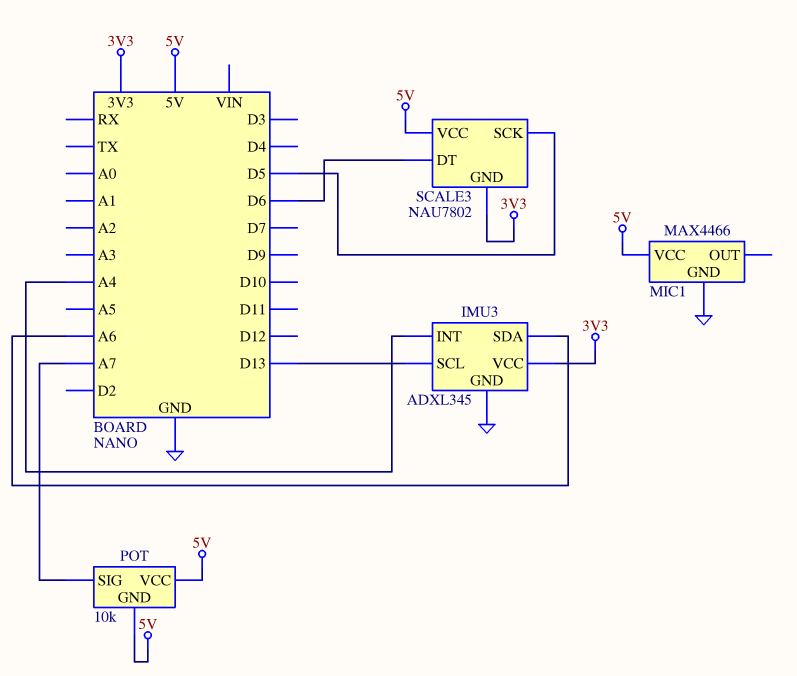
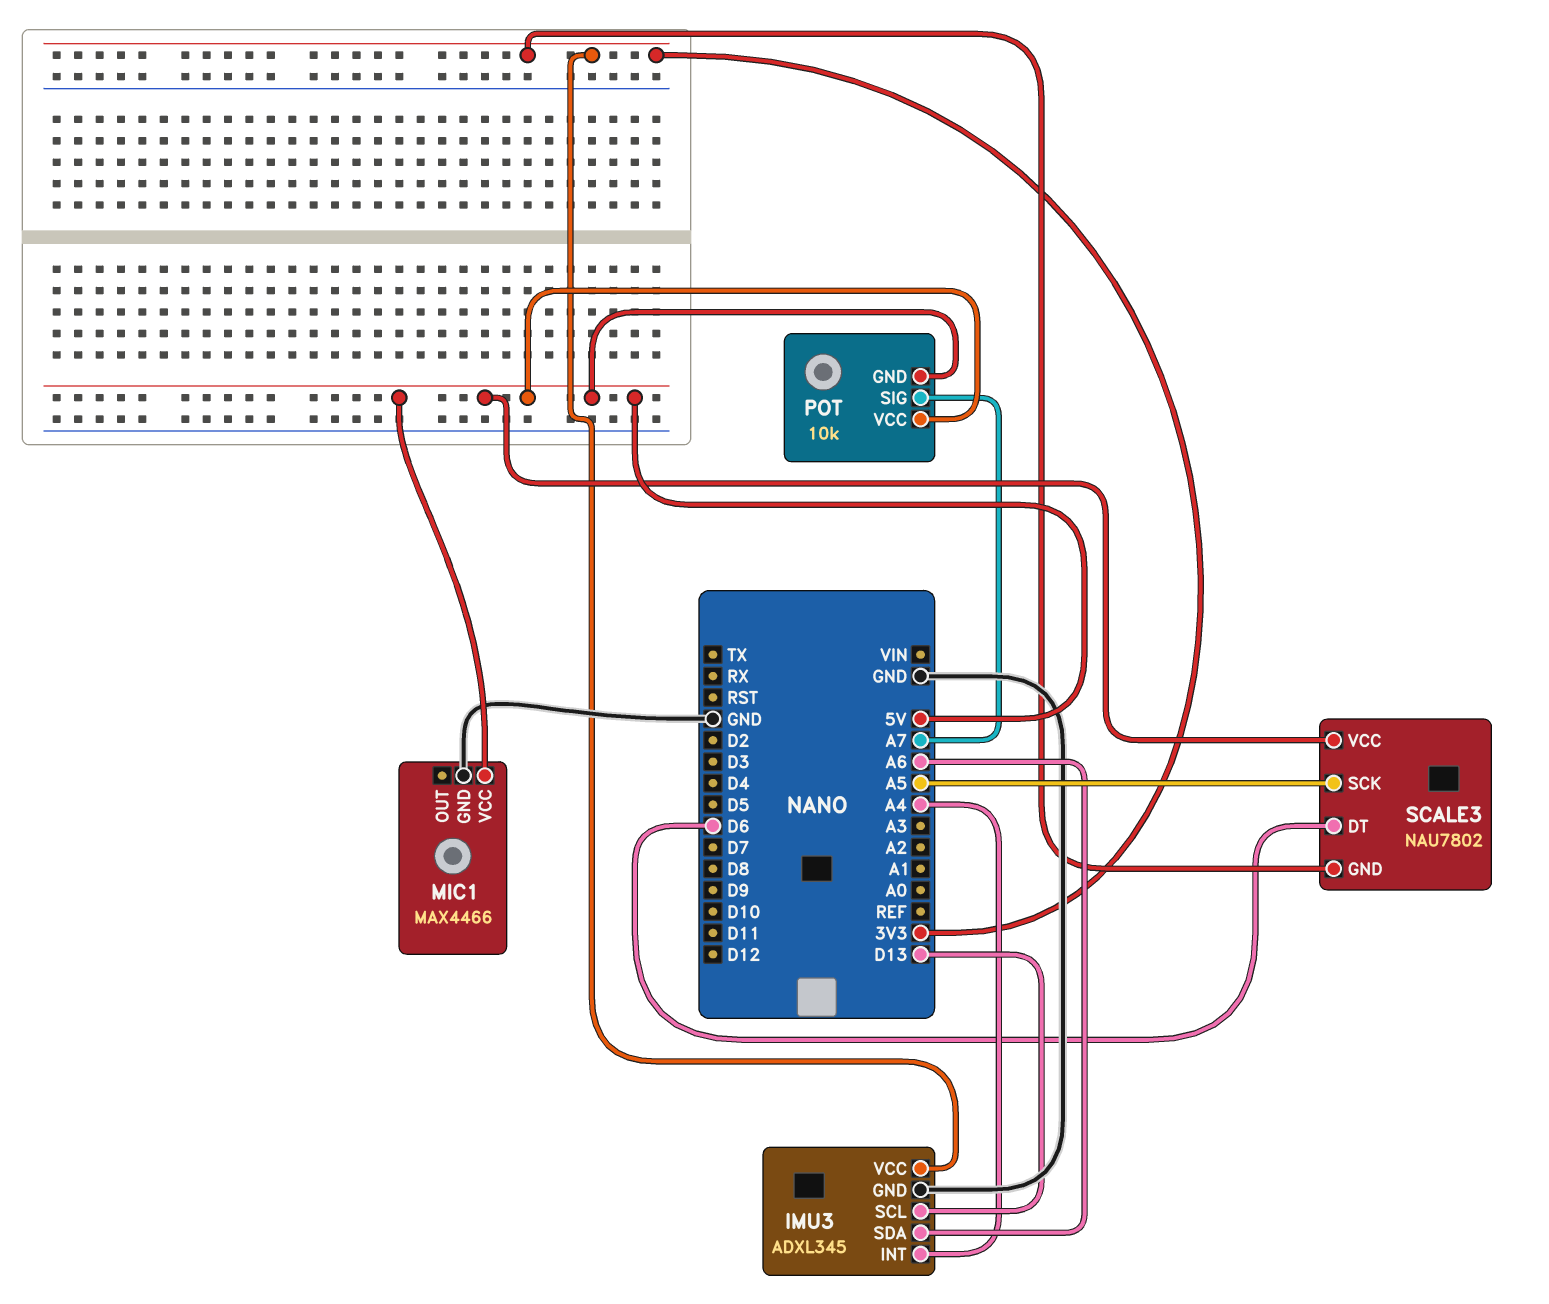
SCALE3 pin SCK: D5 -> A5

